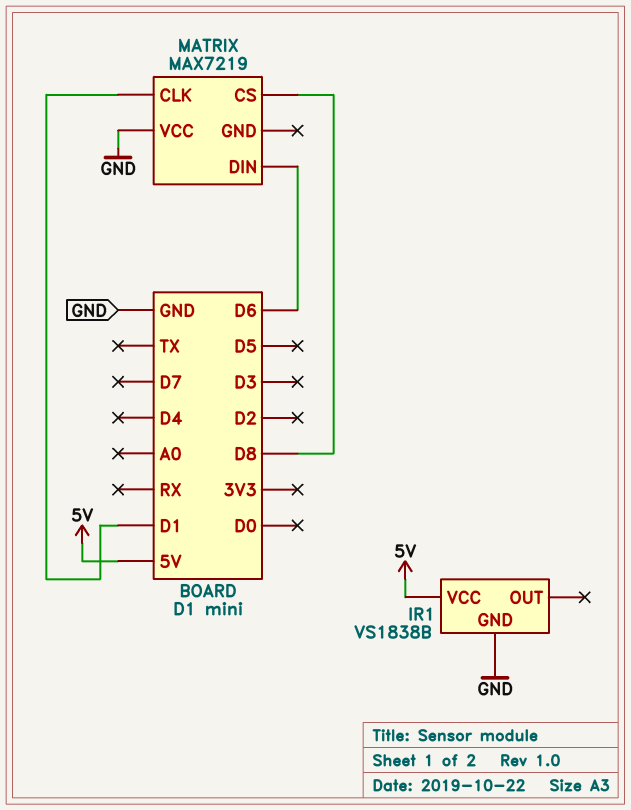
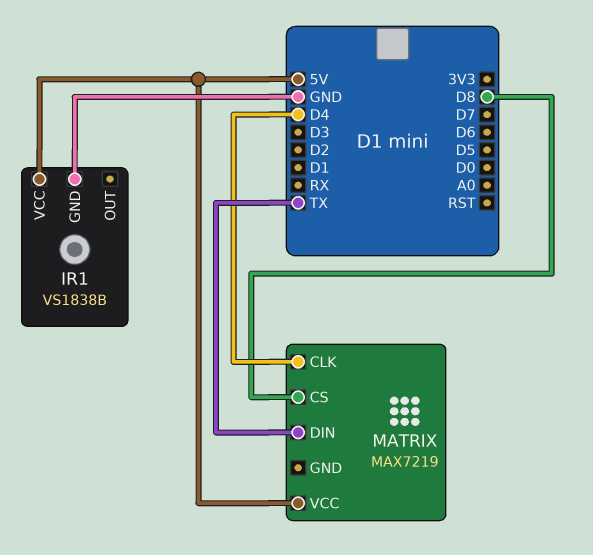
MATRIX pin CLK: D1 -> D4
MATRIX pin DIN: D6 -> TX
MATRIX pin VCC: GND -> 5V

